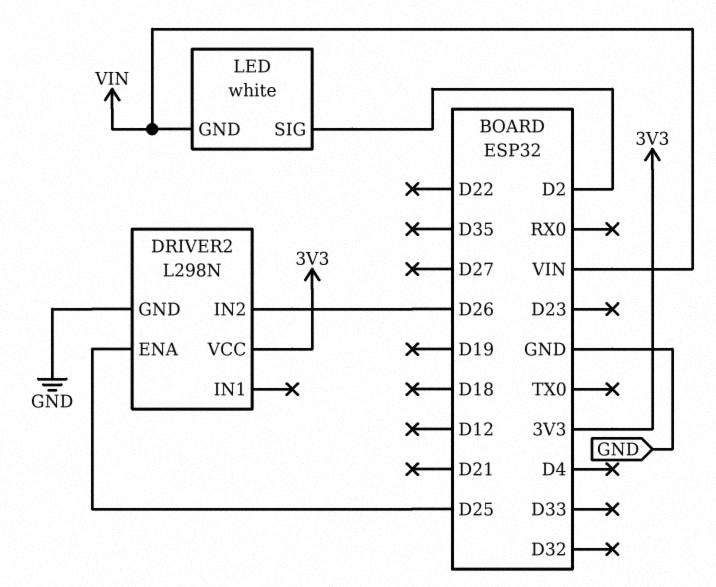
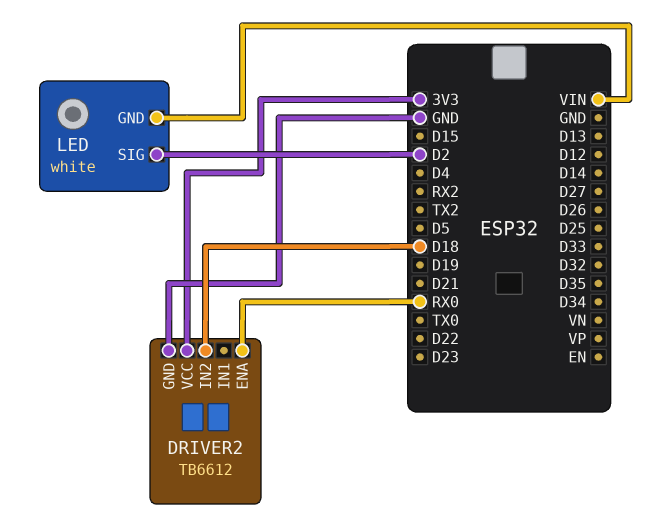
DRIVER2: L298N -> TB6612
DRIVER2 pin ENA: D25 -> RX0
DRIVER2 pin IN2: D26 -> D18

